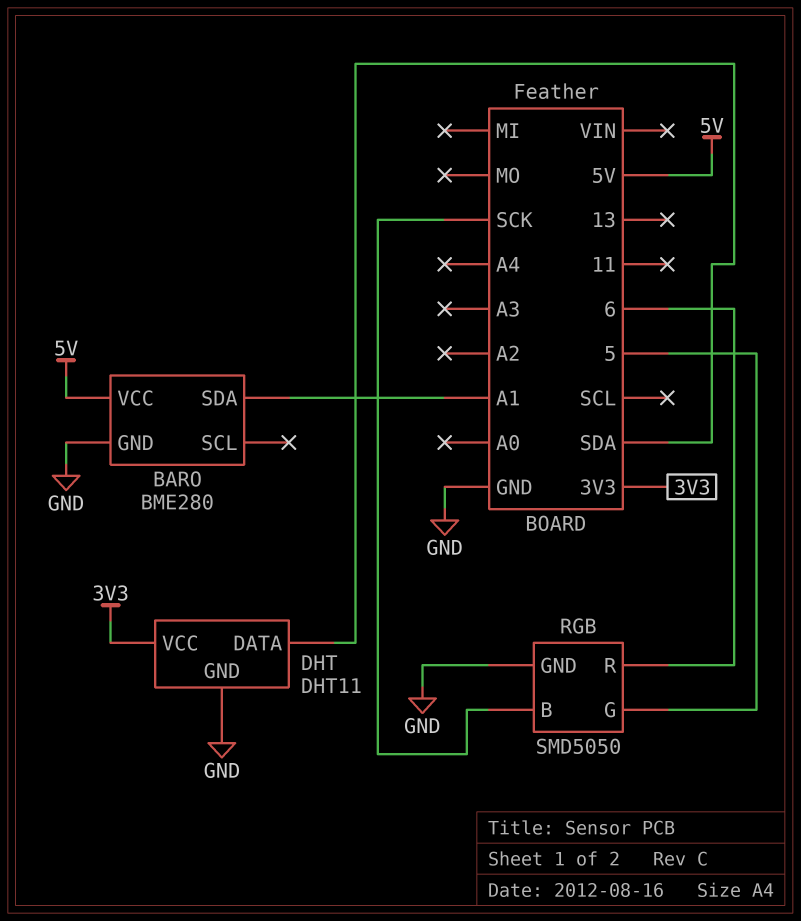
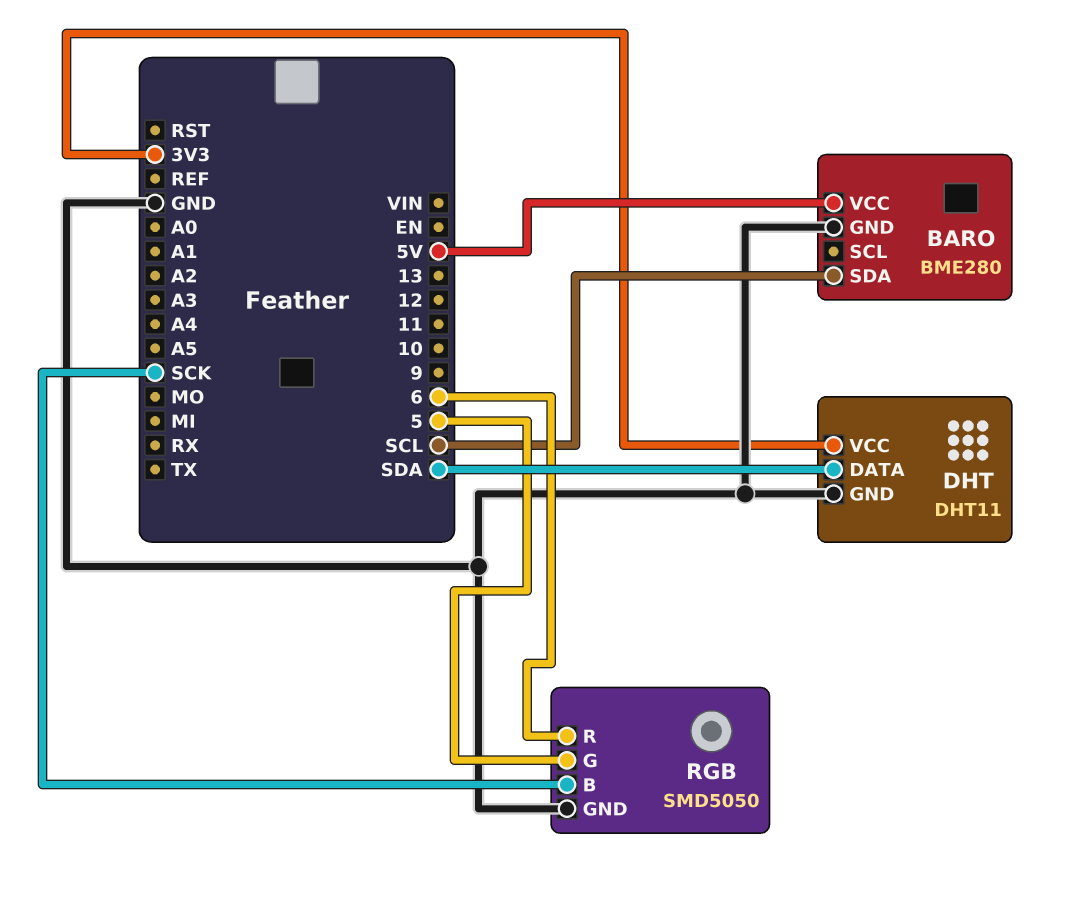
BARO pin SDA: A1 -> SCL

